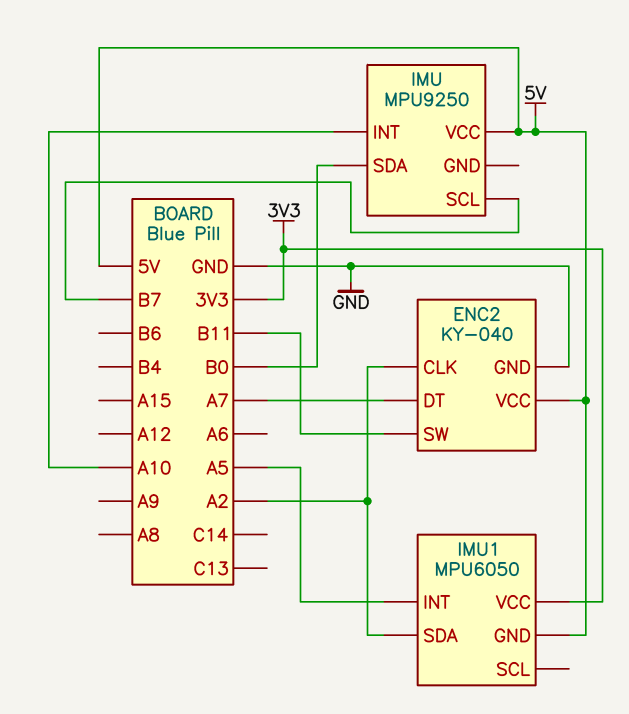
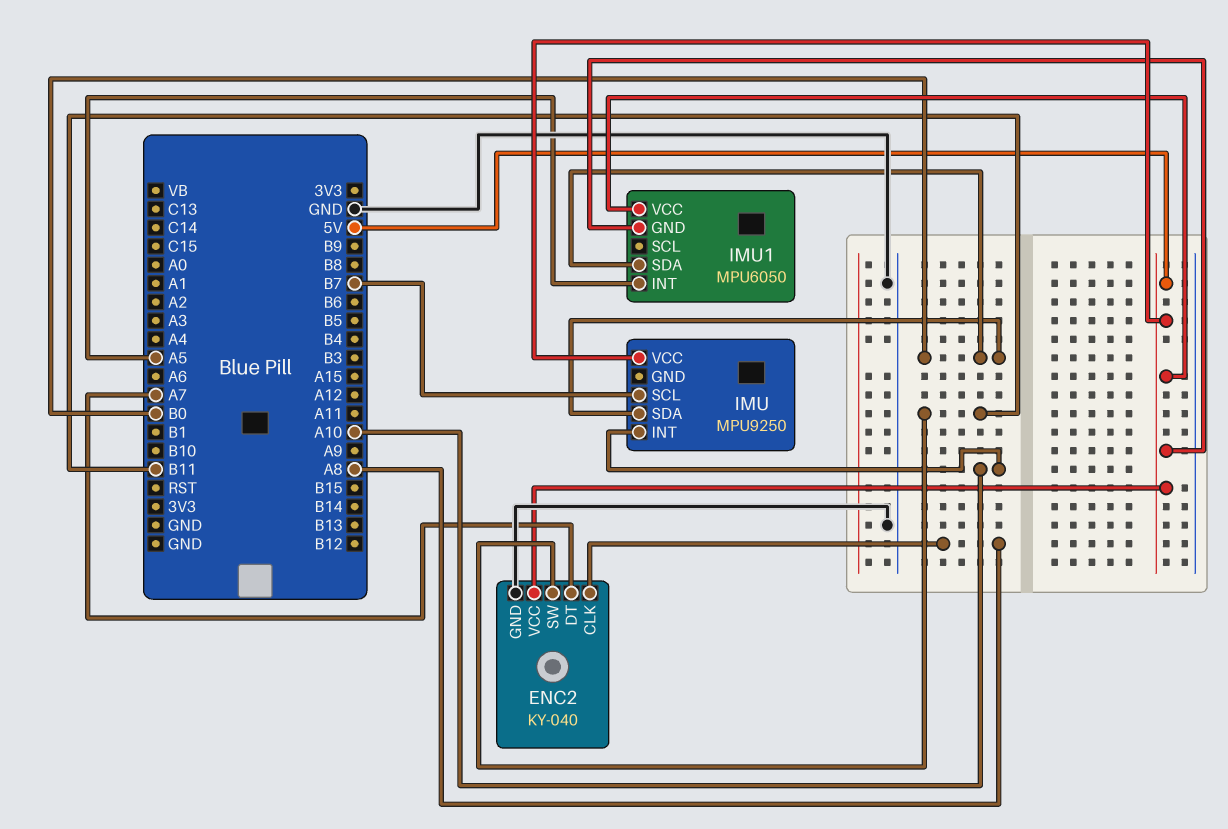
ENC2 pin CLK: A2 -> A8
IMU1 pin SDA: A2 -> B0
IMU1 pin VCC: 3V3 -> 5V

